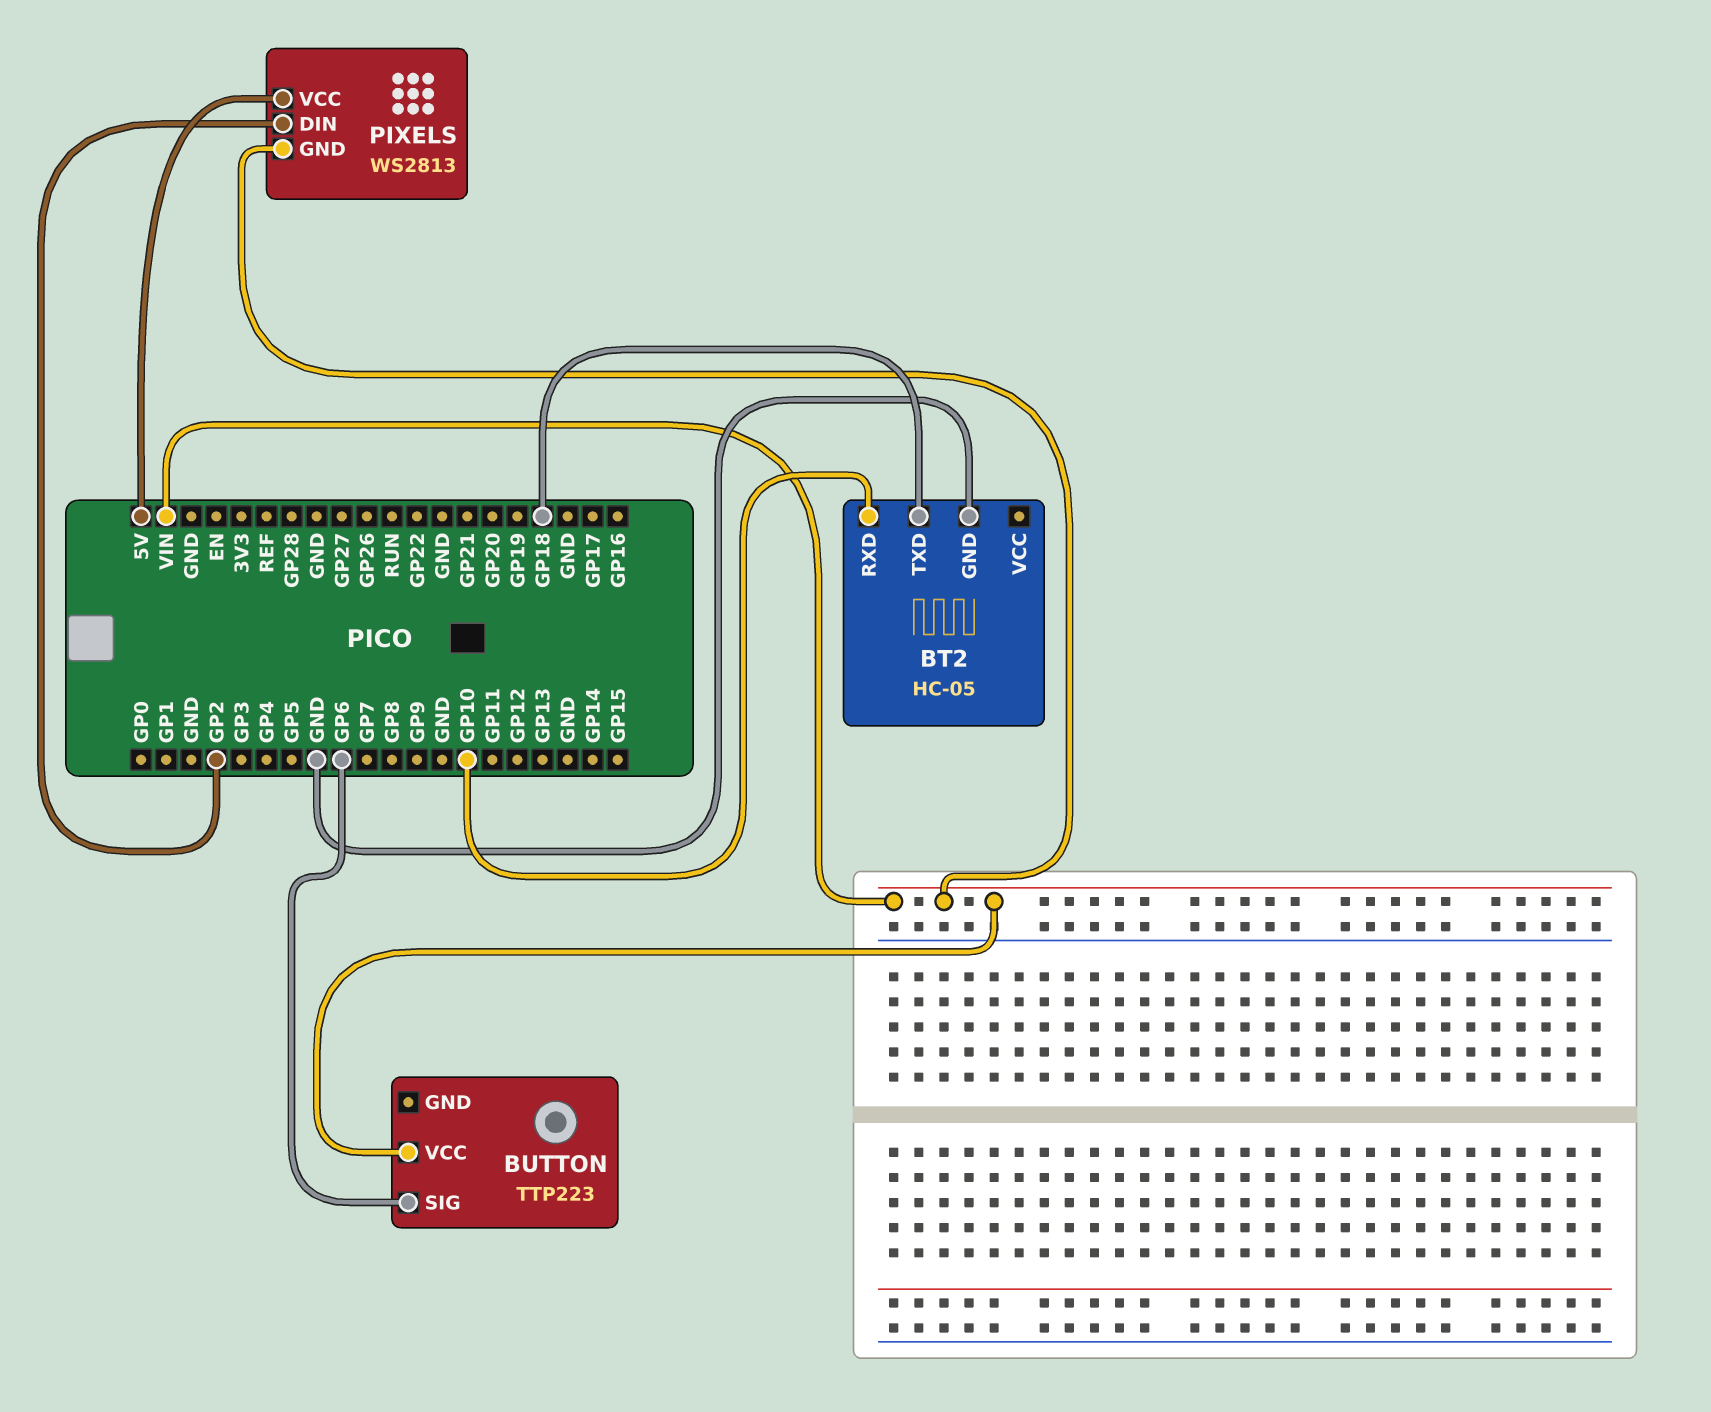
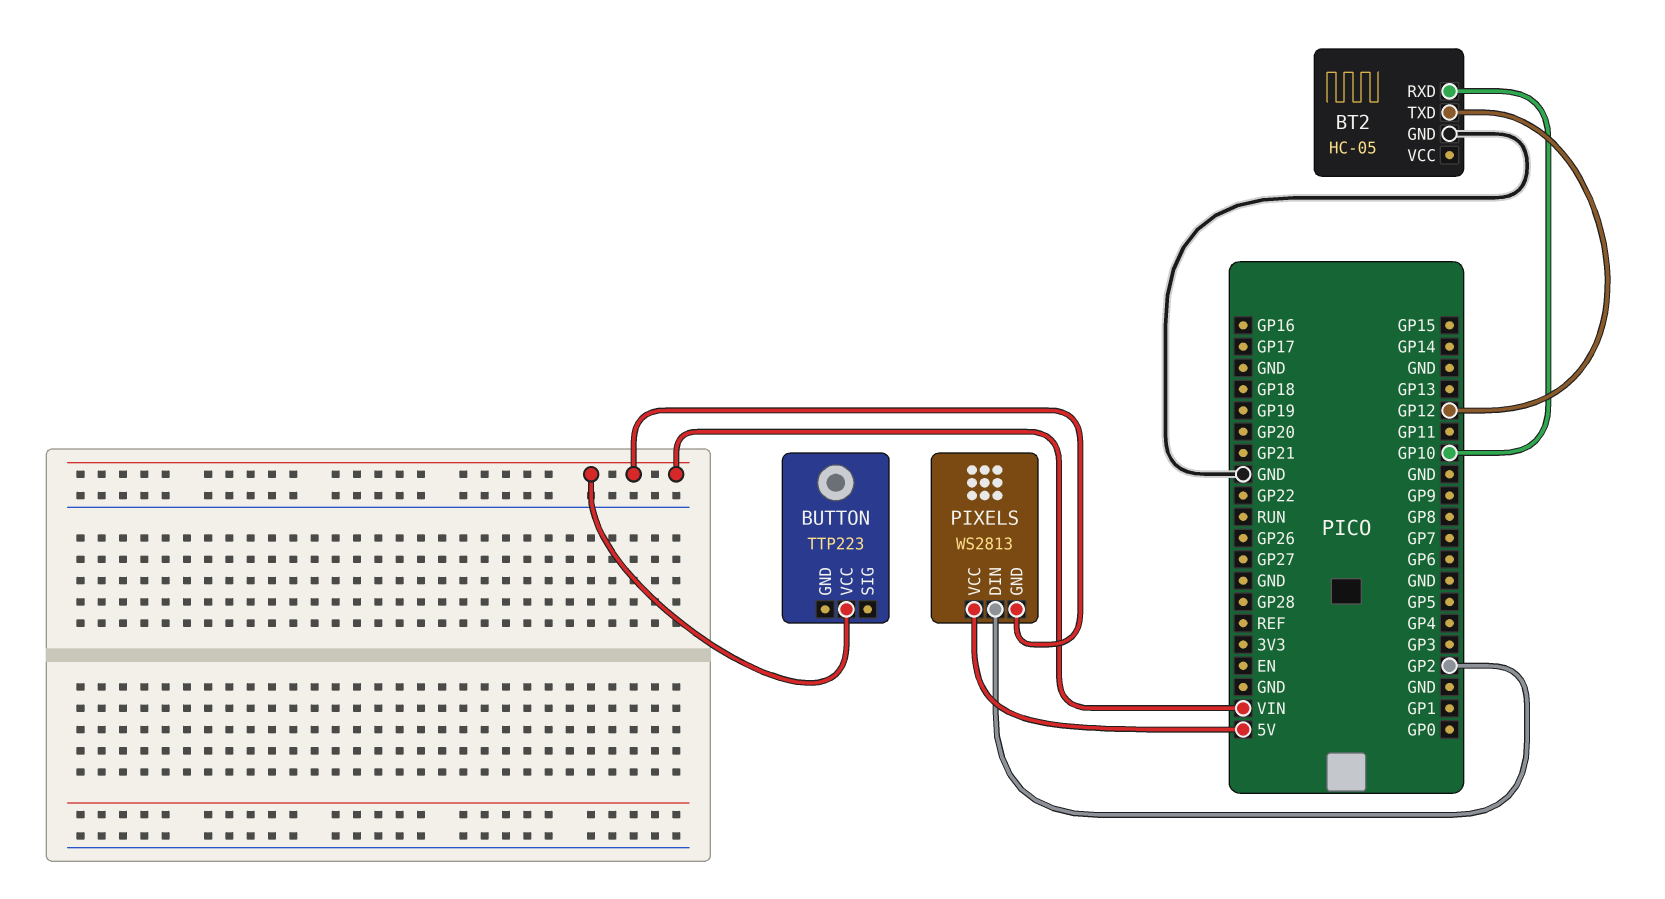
BT2 pin TXD: GP18 -> GP12
BUTTON pin SIG: GP6 -> none

